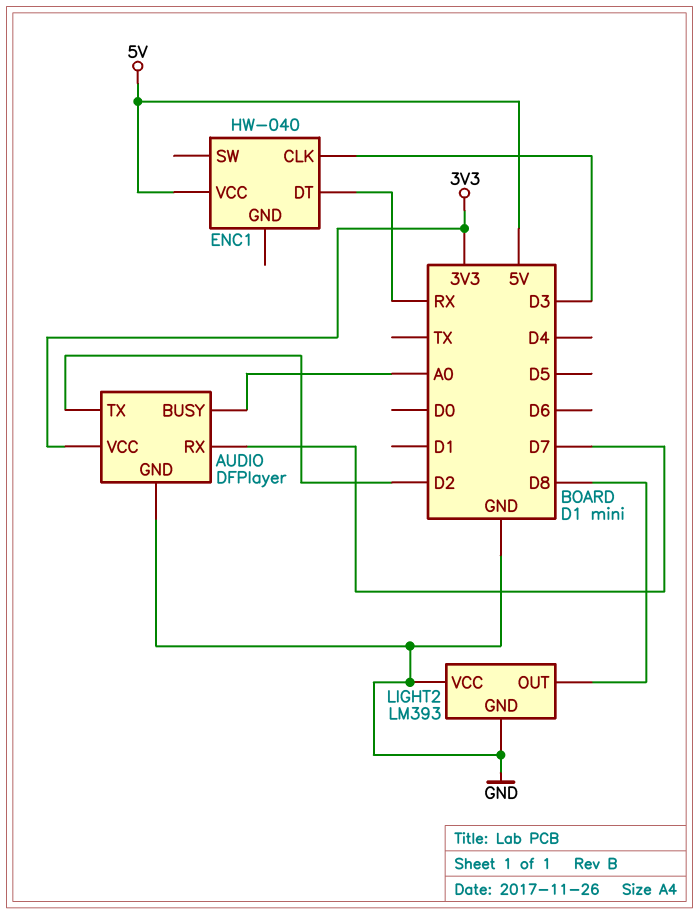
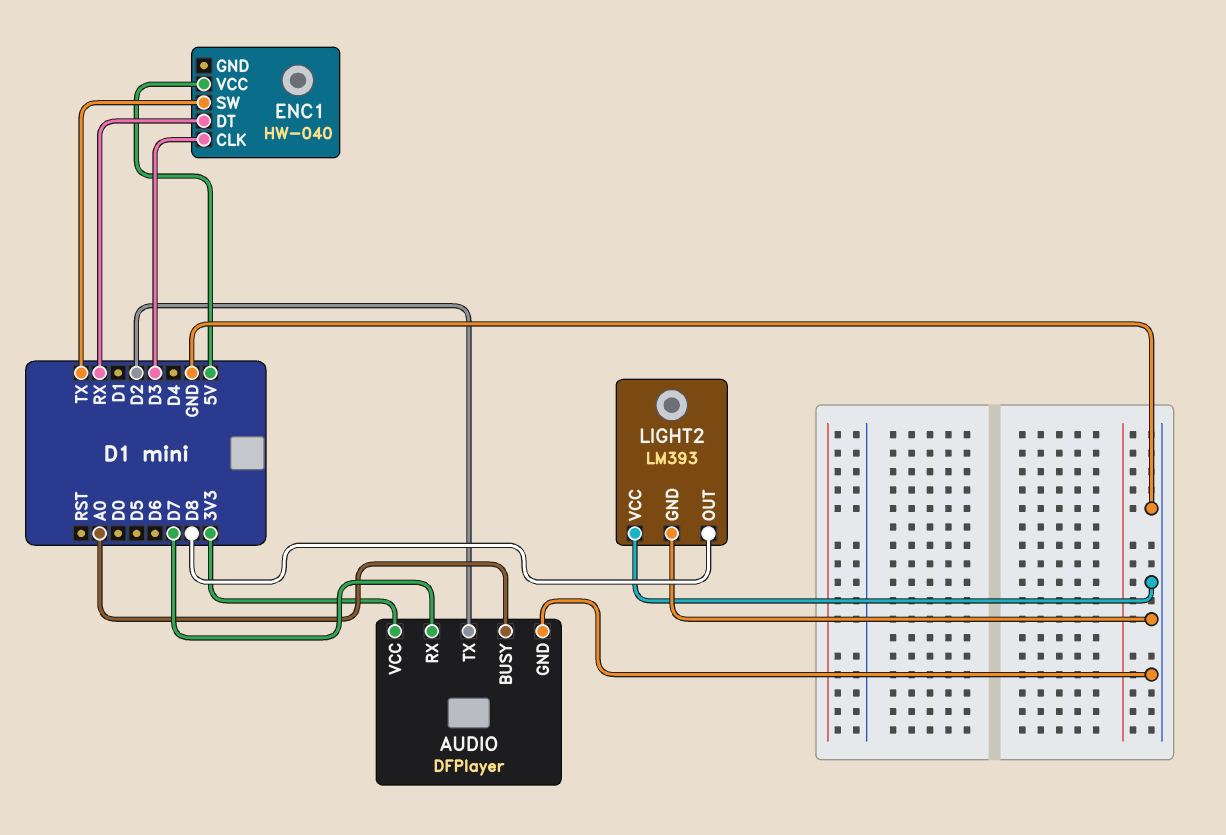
ENC1 pin SW: none -> TX

